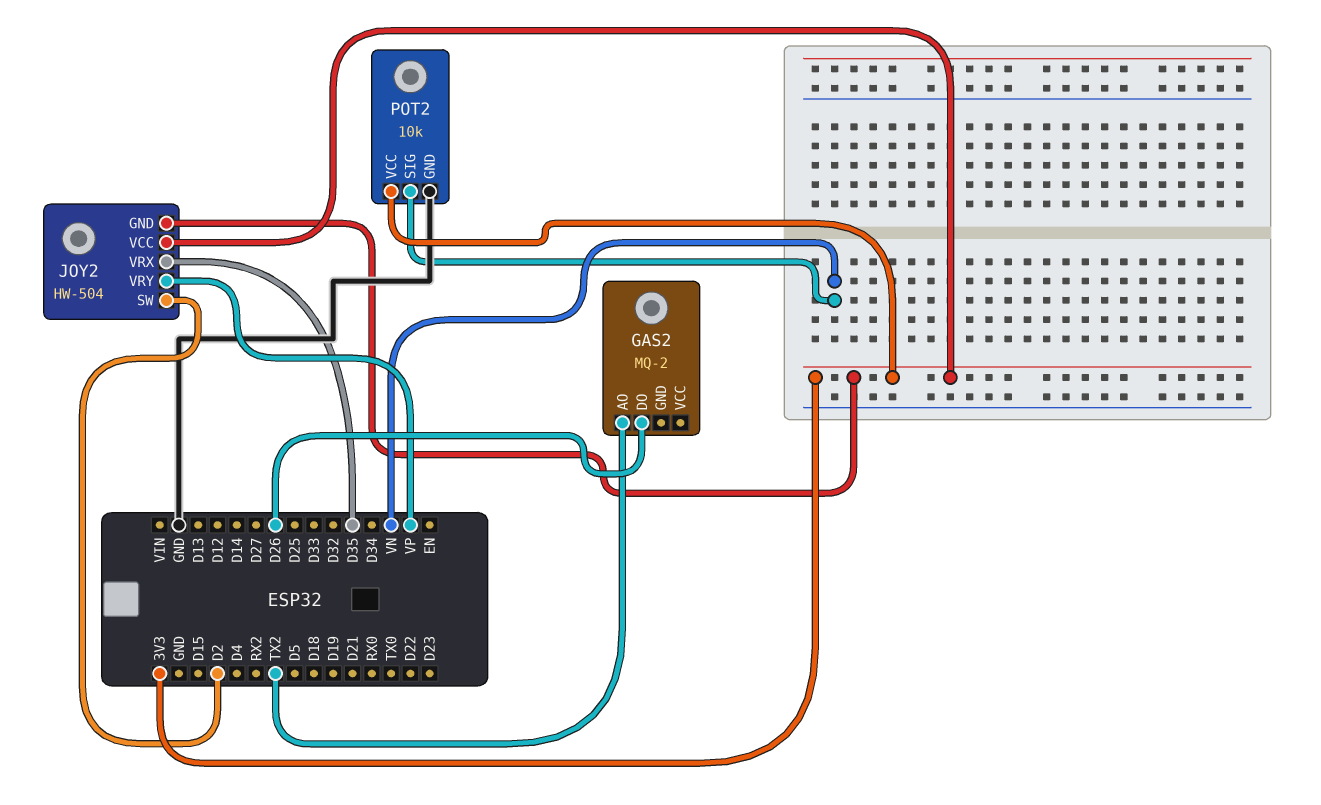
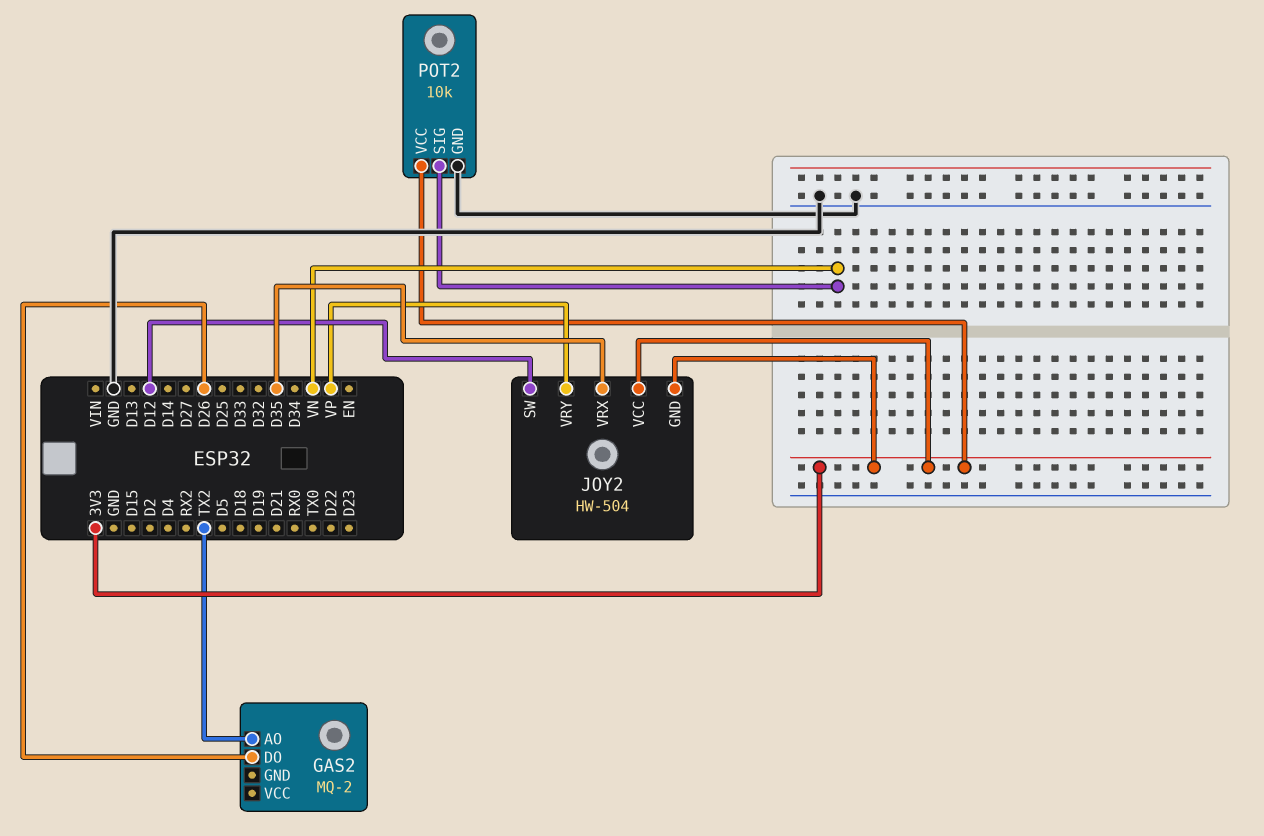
JOY2 pin SW: D2 -> D12

